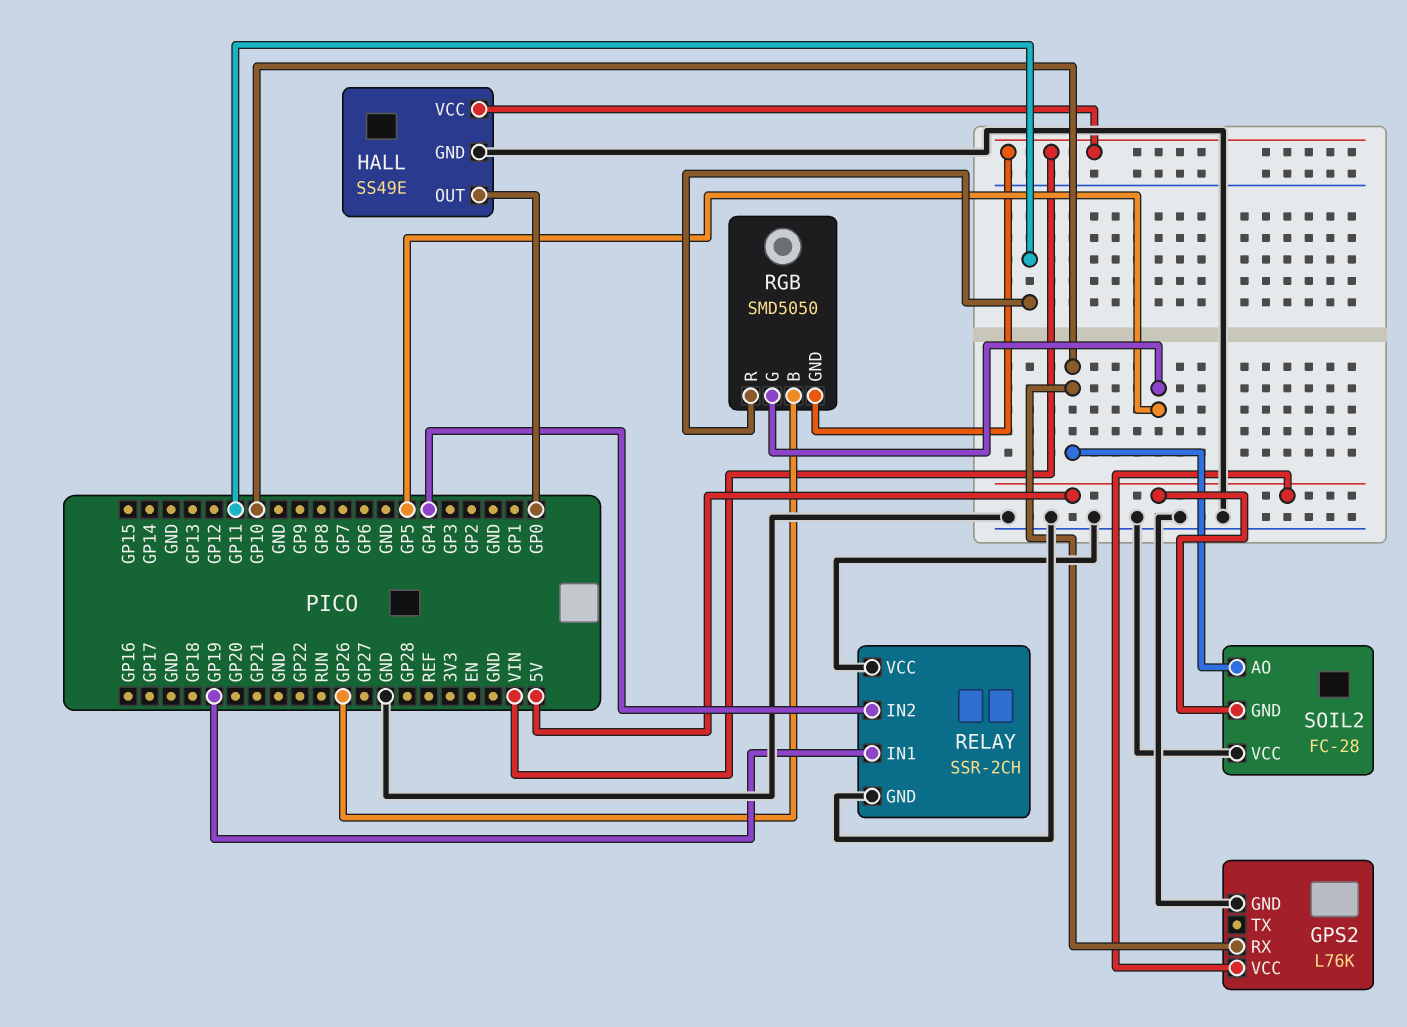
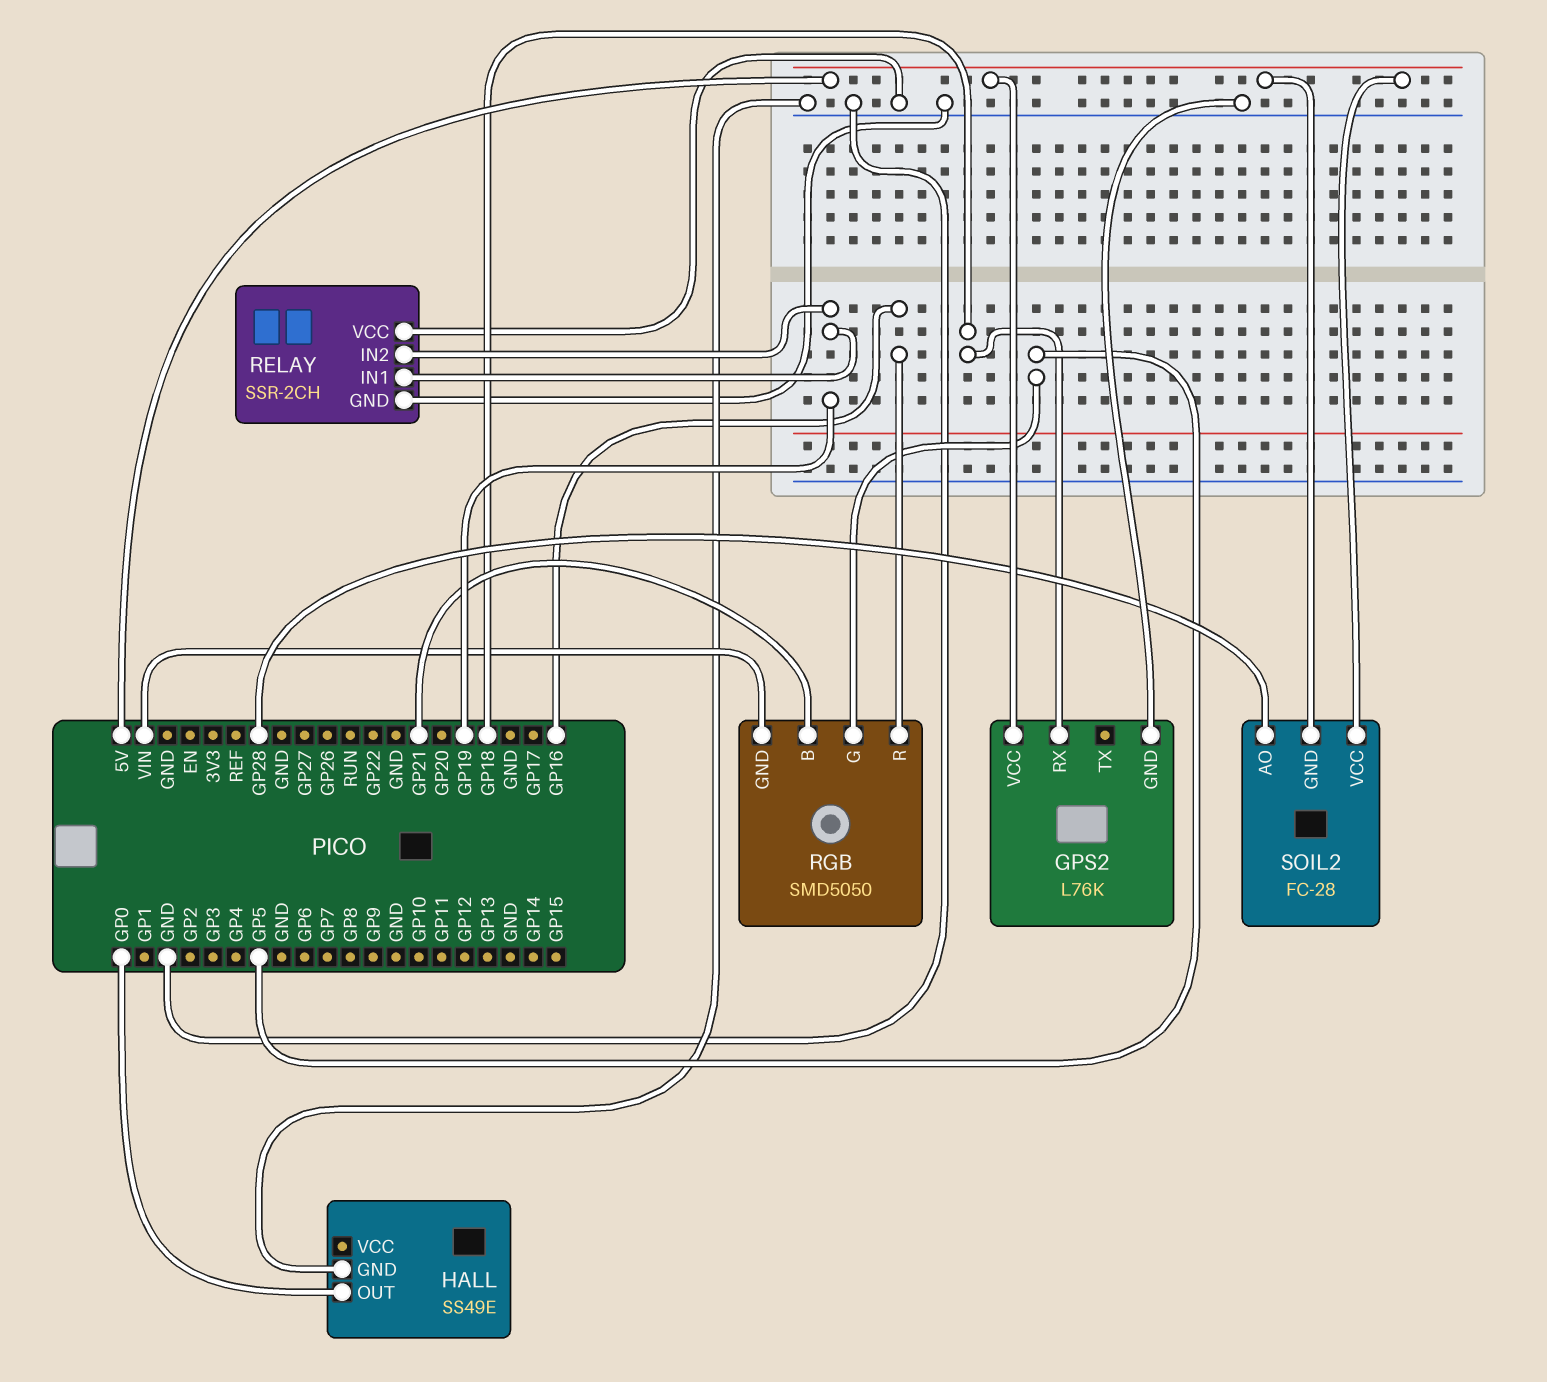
GPS2 pin RX: GP10 -> GP18
HALL pin VCC: VIN -> none
RELAY pin IN2: GP4 -> GP19
RGB pin B: GP26 -> GP21
RGB pin R: GP11 -> GP16
SOIL2 pin AO: GP10 -> GP28
SOIL2 pin VCC: GND -> 5V

